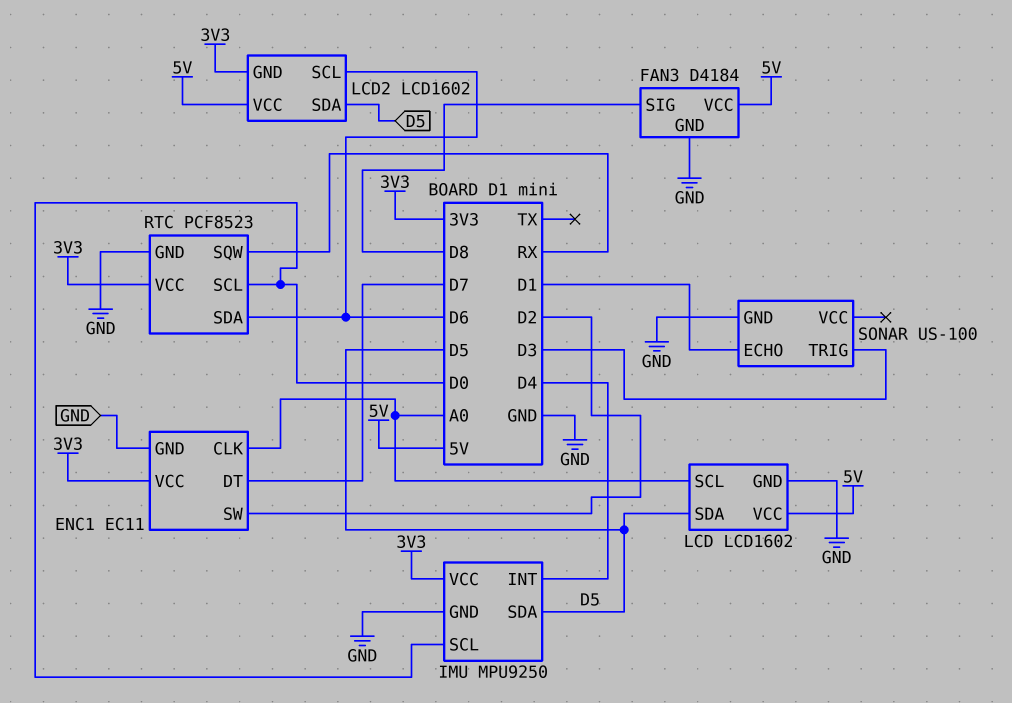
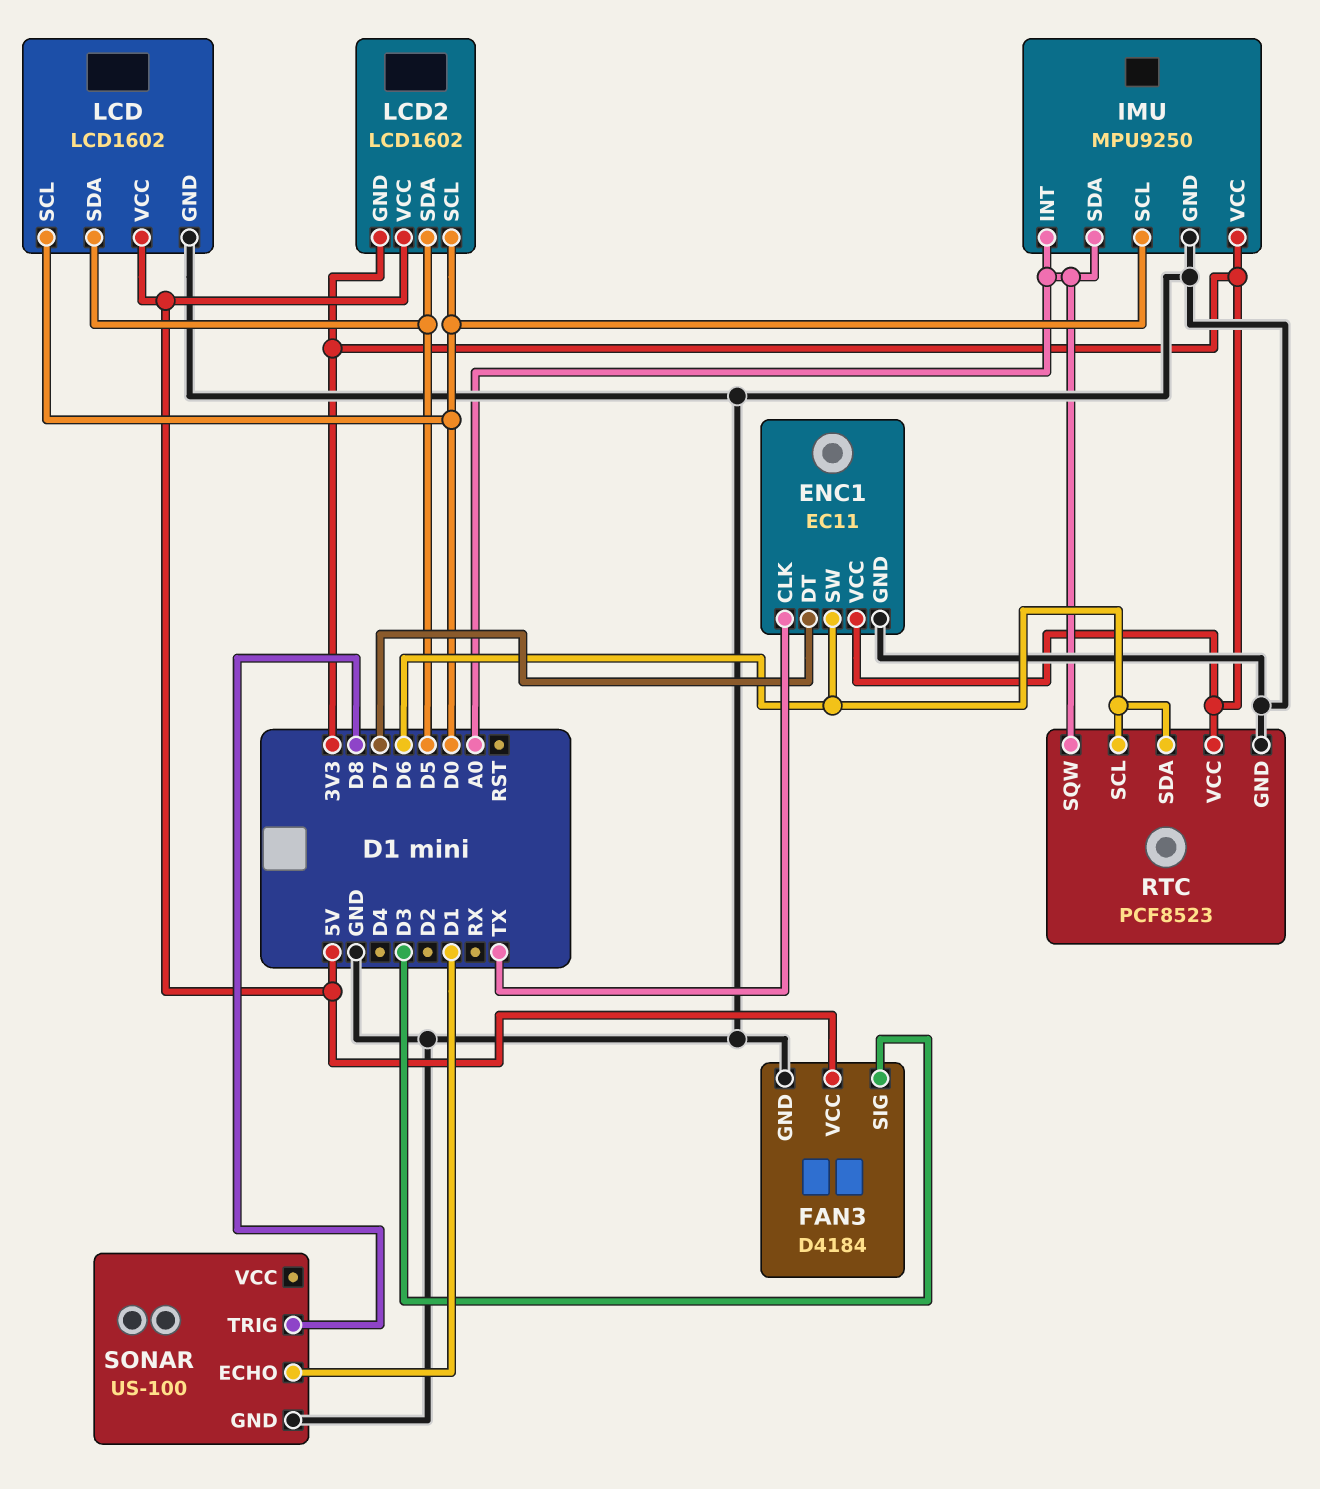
ENC1 pin CLK: A0 -> TX
ENC1 pin SW: D2 -> D6
FAN3 pin SIG: D8 -> D3
IMU pin INT: D4 -> A0
IMU pin SDA: D5 -> A0
LCD pin SCL: A0 -> D0
LCD2 pin SCL: D6 -> D0
RTC pin SCL: D0 -> D6
RTC pin SQW: RX -> A0
SONAR pin TRIG: D3 -> D8

